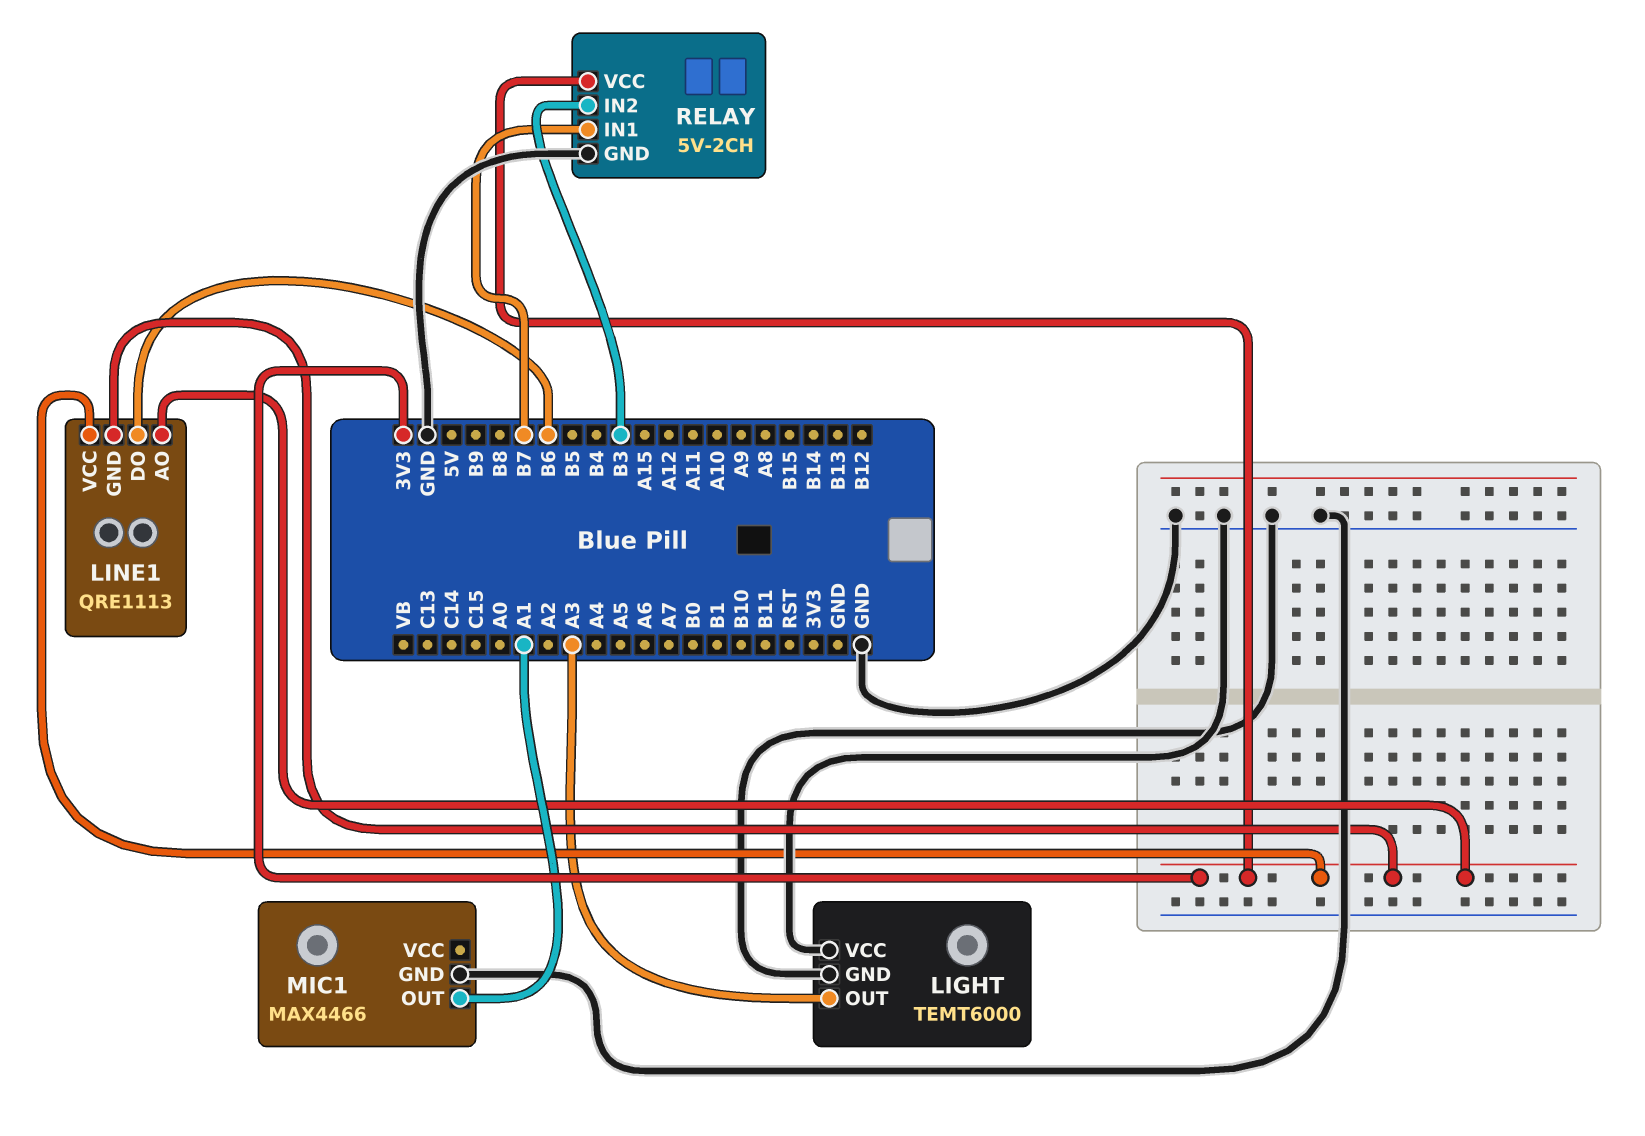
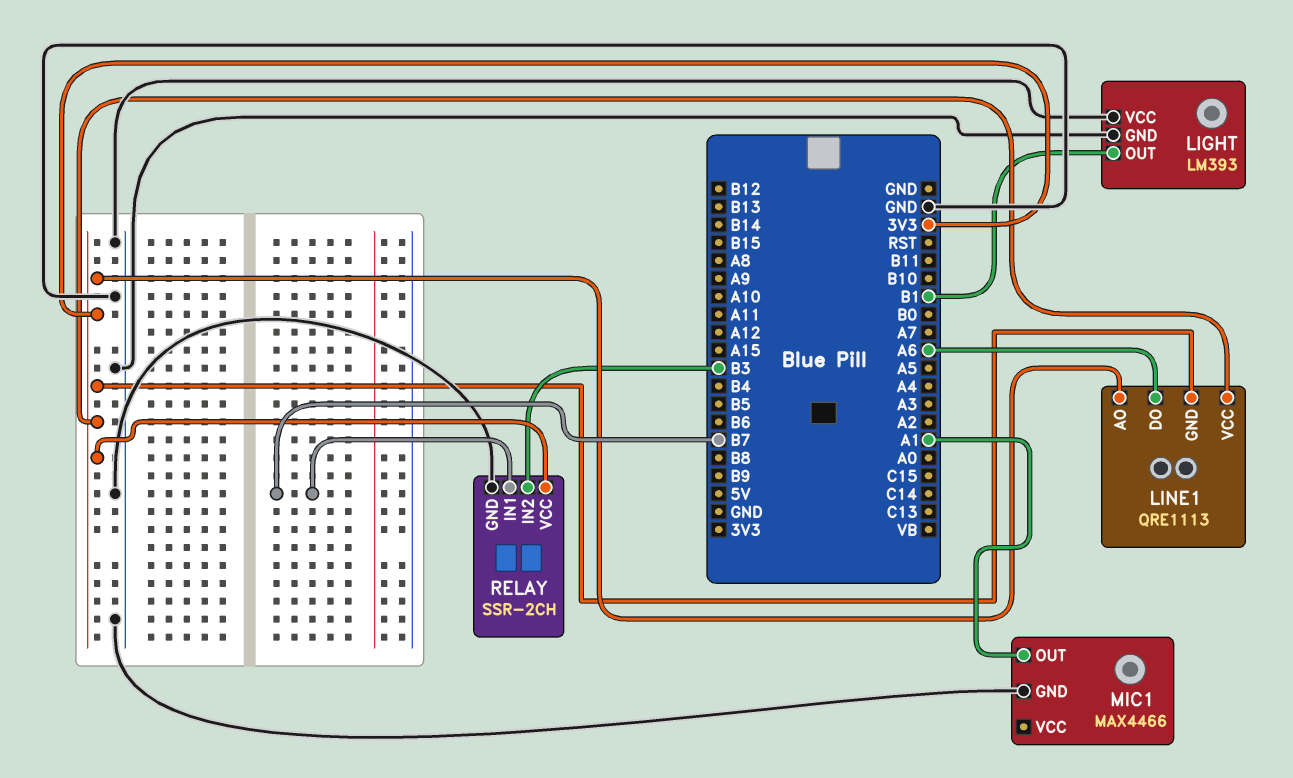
LIGHT: TEMT6000 -> LM393
LIGHT pin OUT: A3 -> B1
LINE1 pin DO: B6 -> A6
RELAY: 5V-2CH -> SSR-2CH

